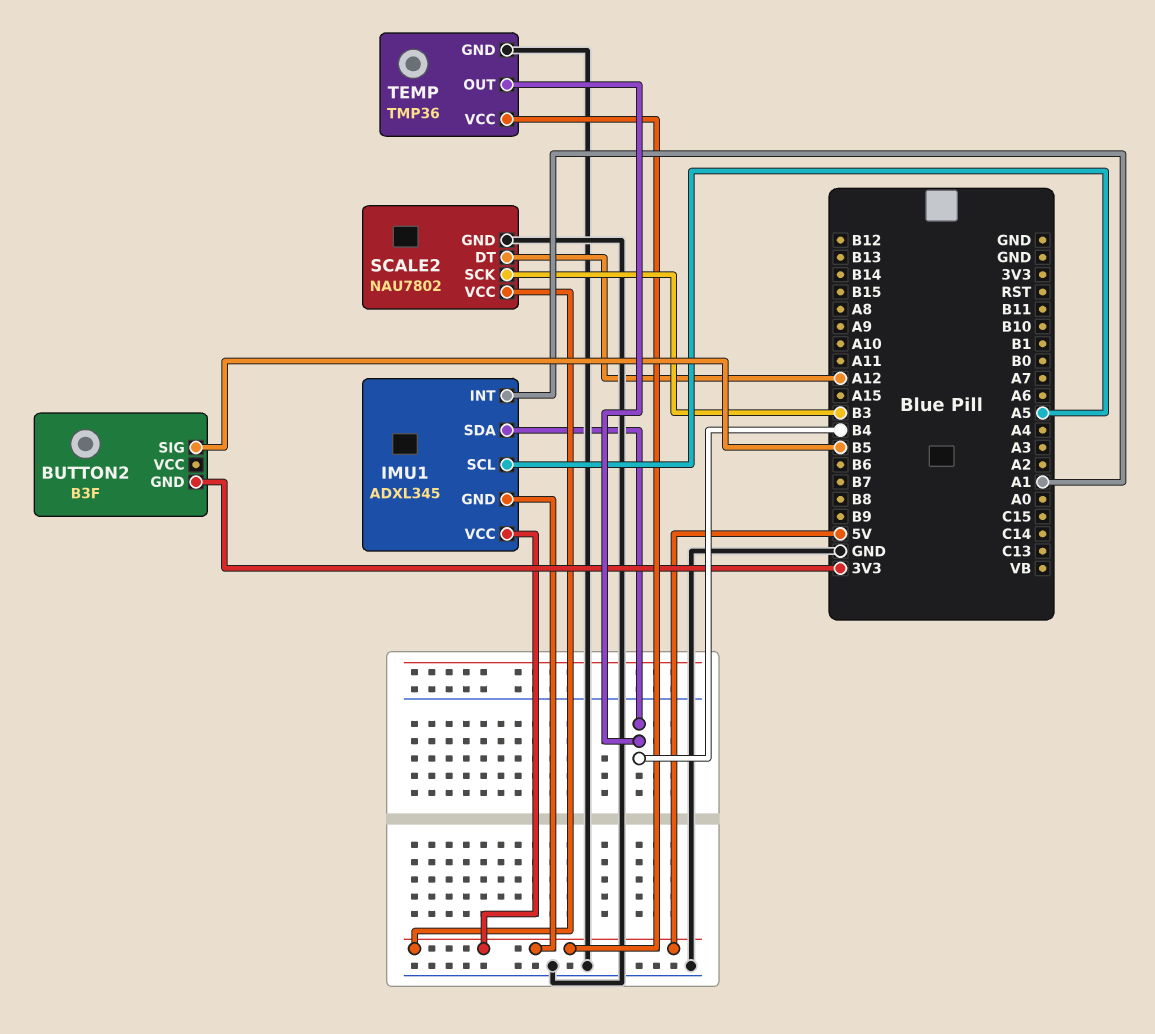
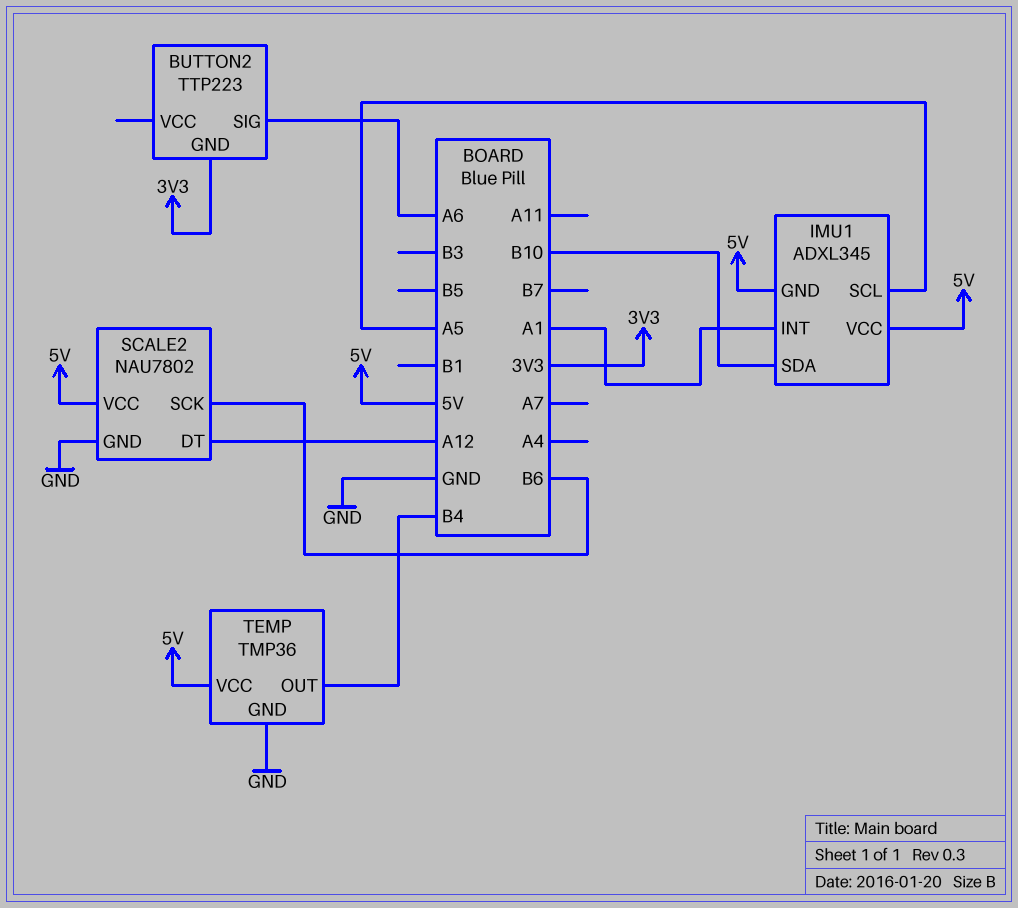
BUTTON2: B3F -> TTP223
BUTTON2 pin SIG: B5 -> A6
IMU1 pin SDA: B4 -> B10
SCALE2 pin SCK: B3 -> B6

